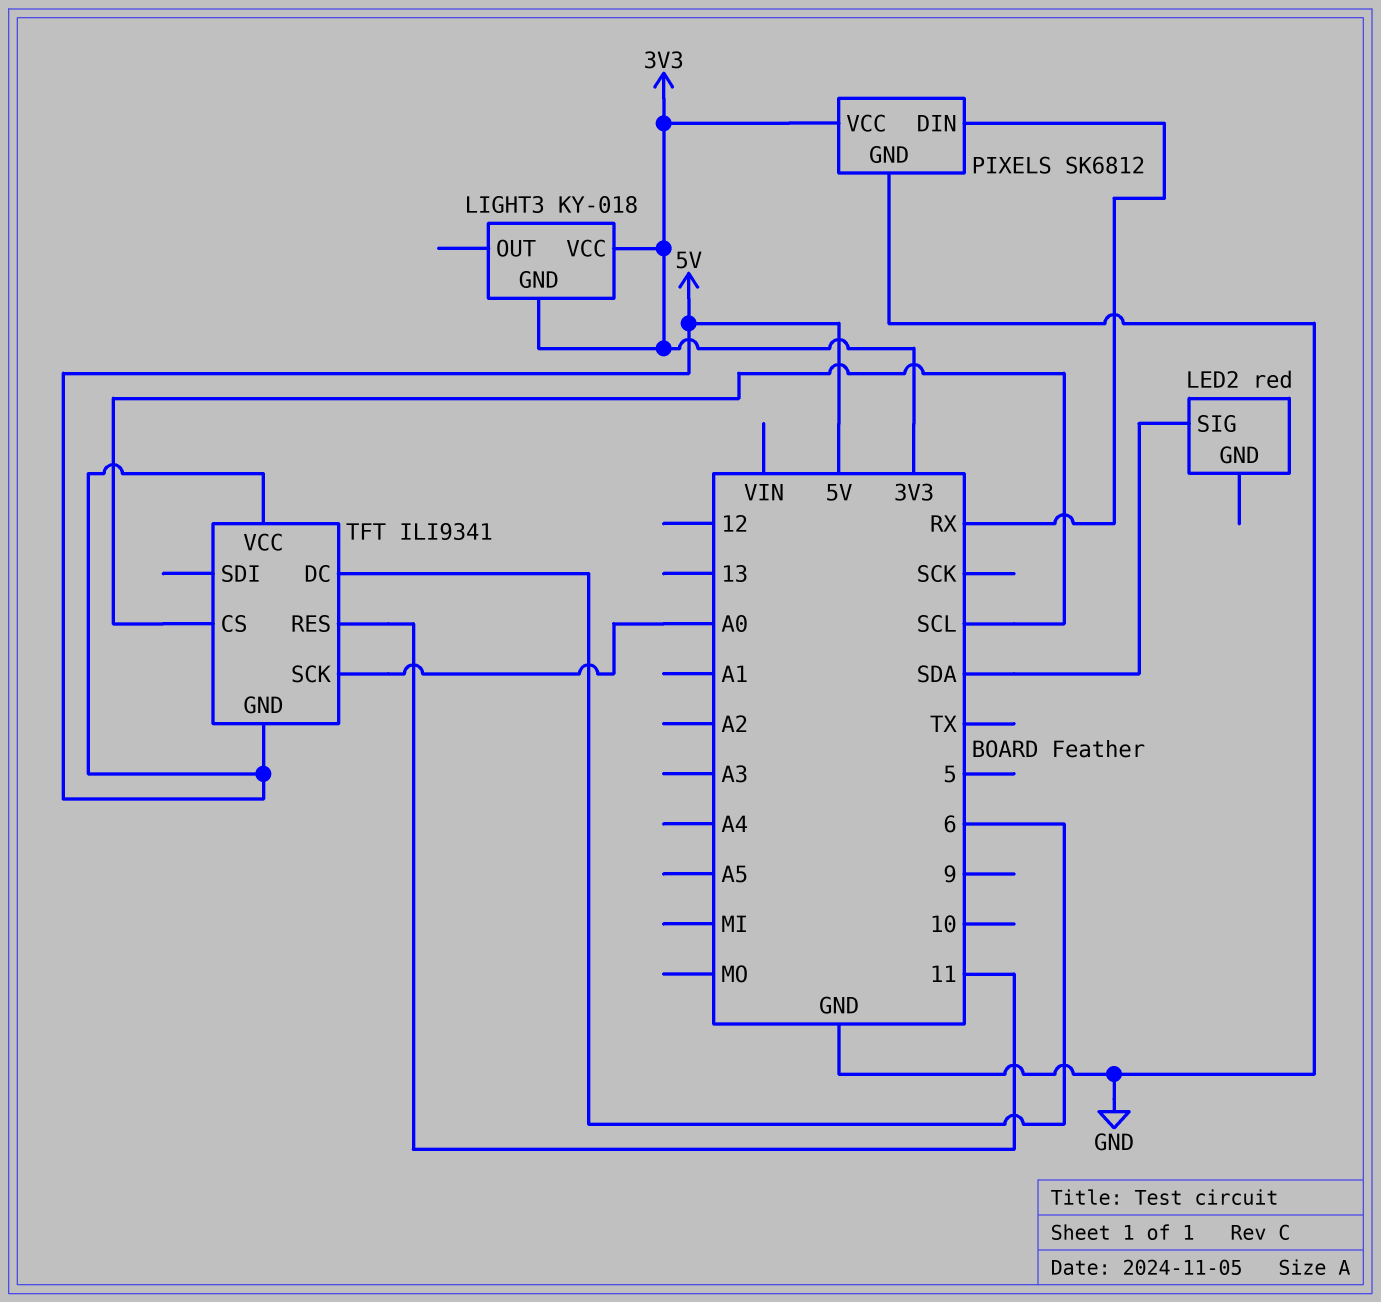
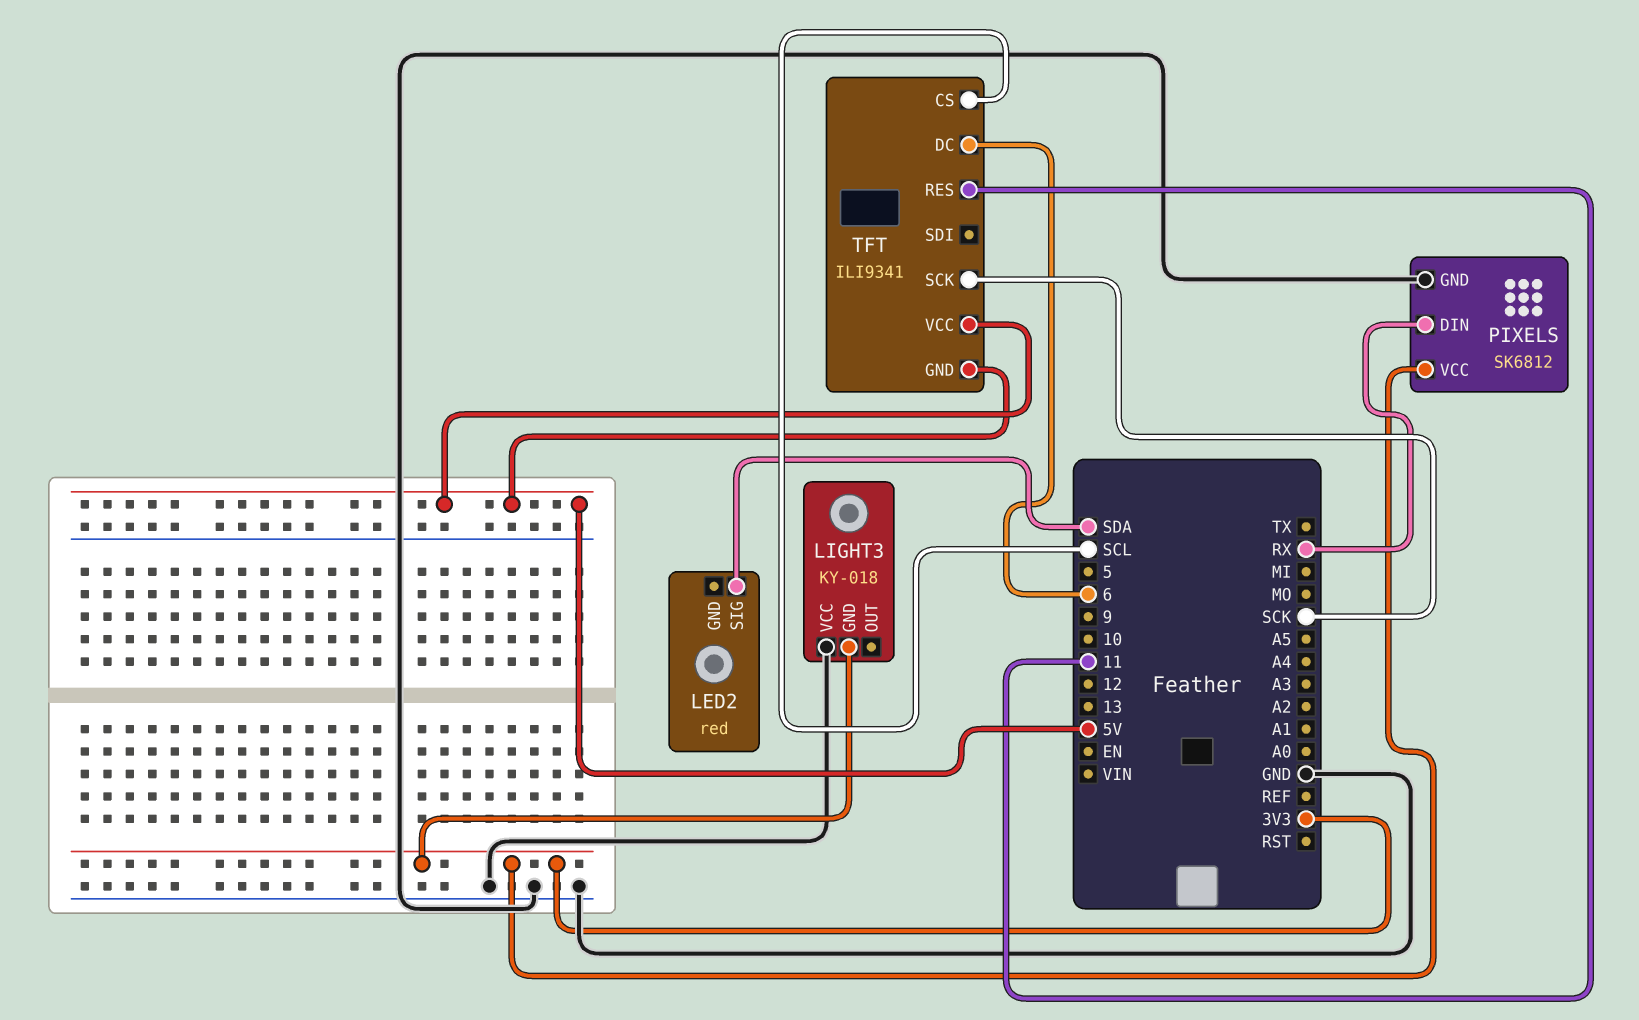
LIGHT3 pin VCC: 3V3 -> GND
TFT pin SCK: A0 -> SCK

